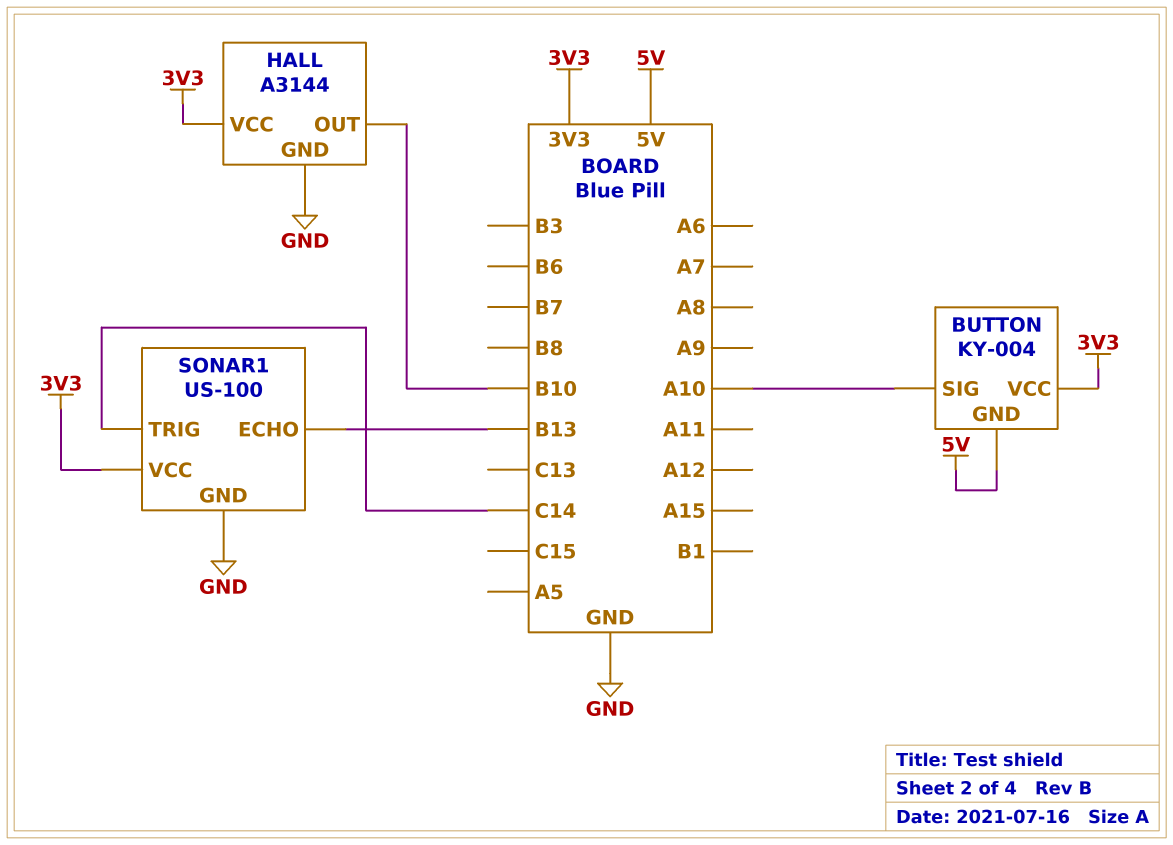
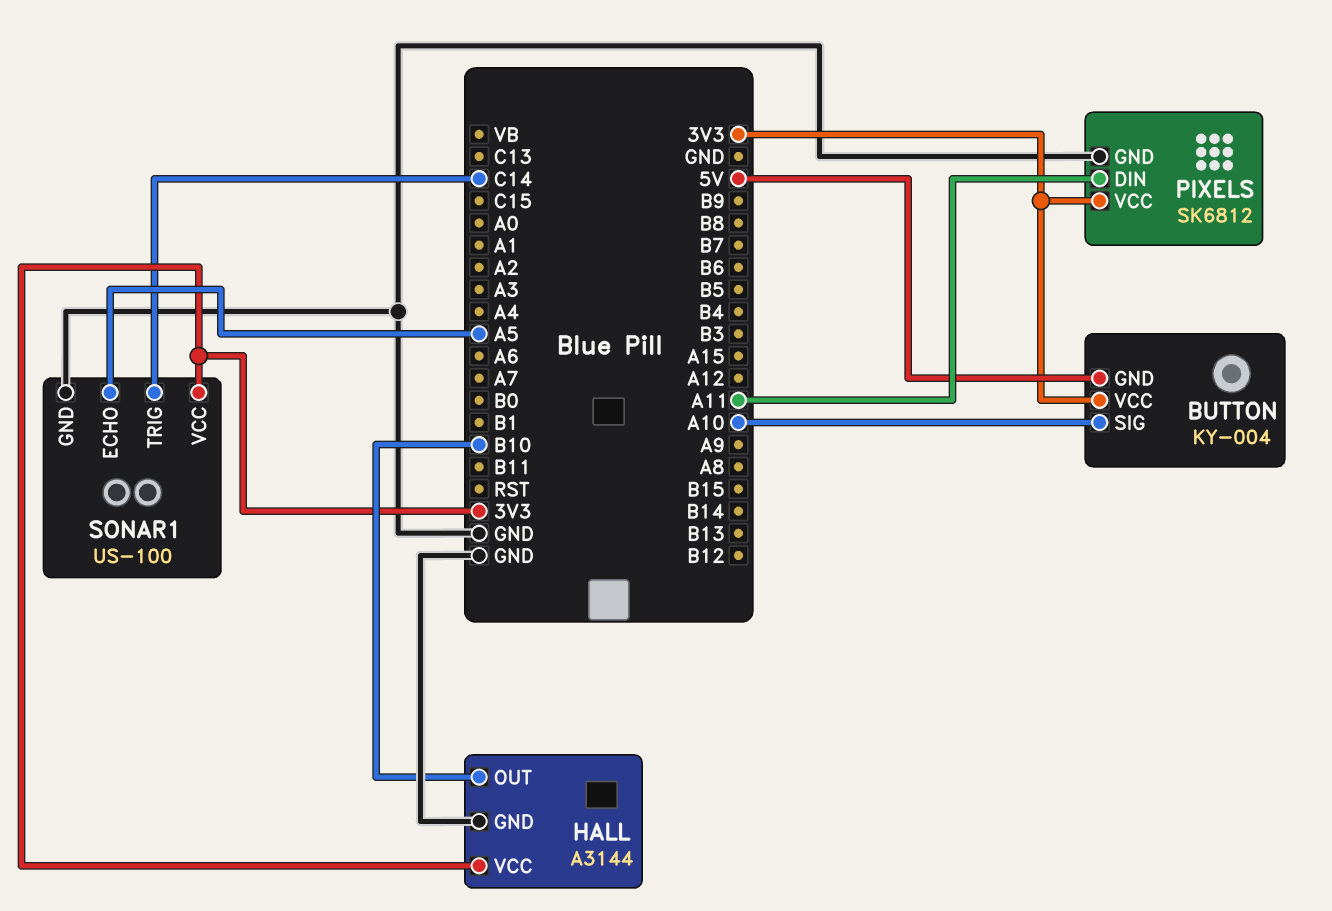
PIXELS: none -> SK6812
PIXELS pin DIN: none -> A11
PIXELS pin GND: none -> GND
PIXELS pin VCC: none -> 3V3
SONAR1 pin ECHO: B13 -> A5

